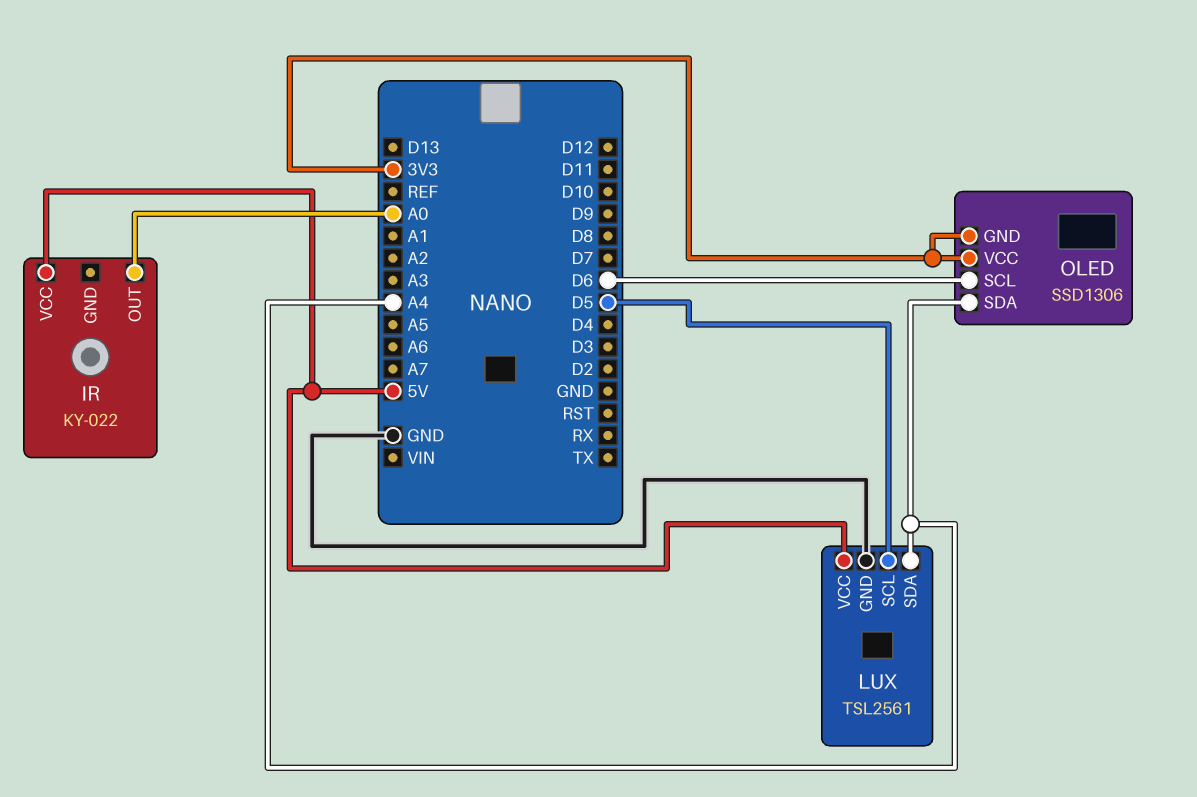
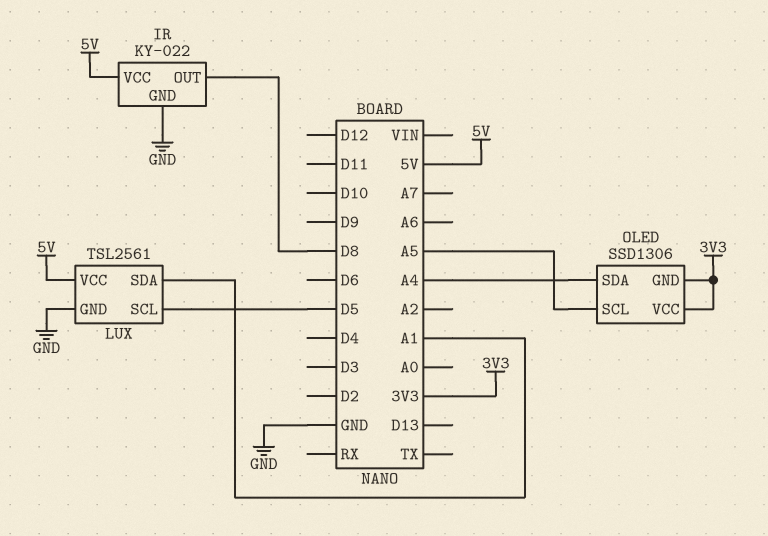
IR pin GND: none -> GND
IR pin OUT: A0 -> D8
LUX pin SDA: A4 -> A1
OLED pin SCL: D6 -> A5

